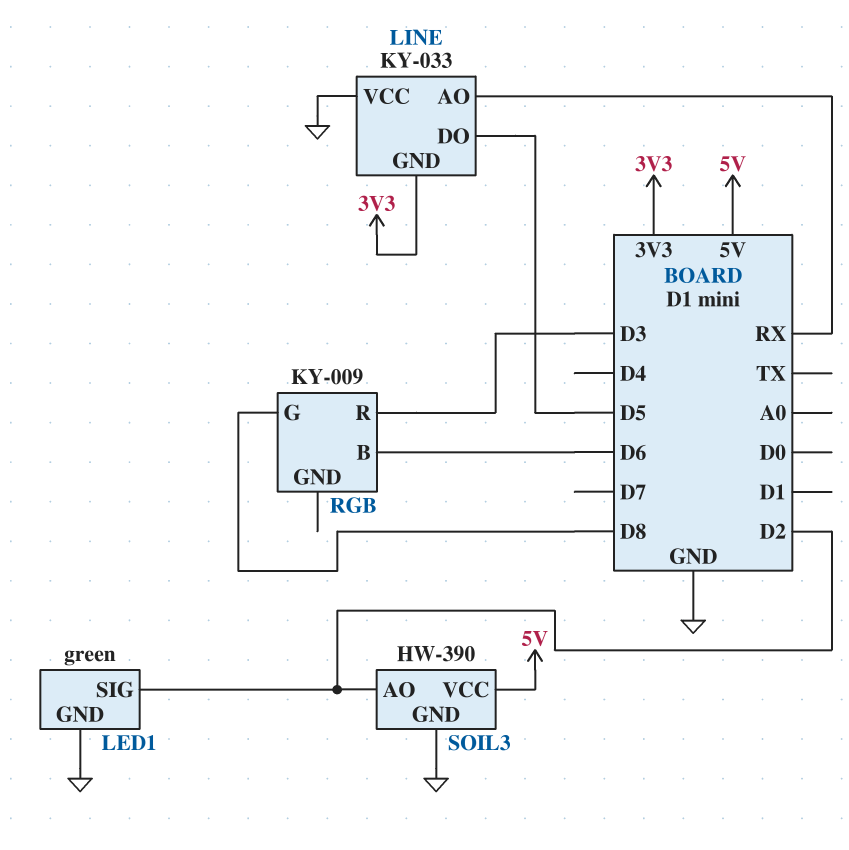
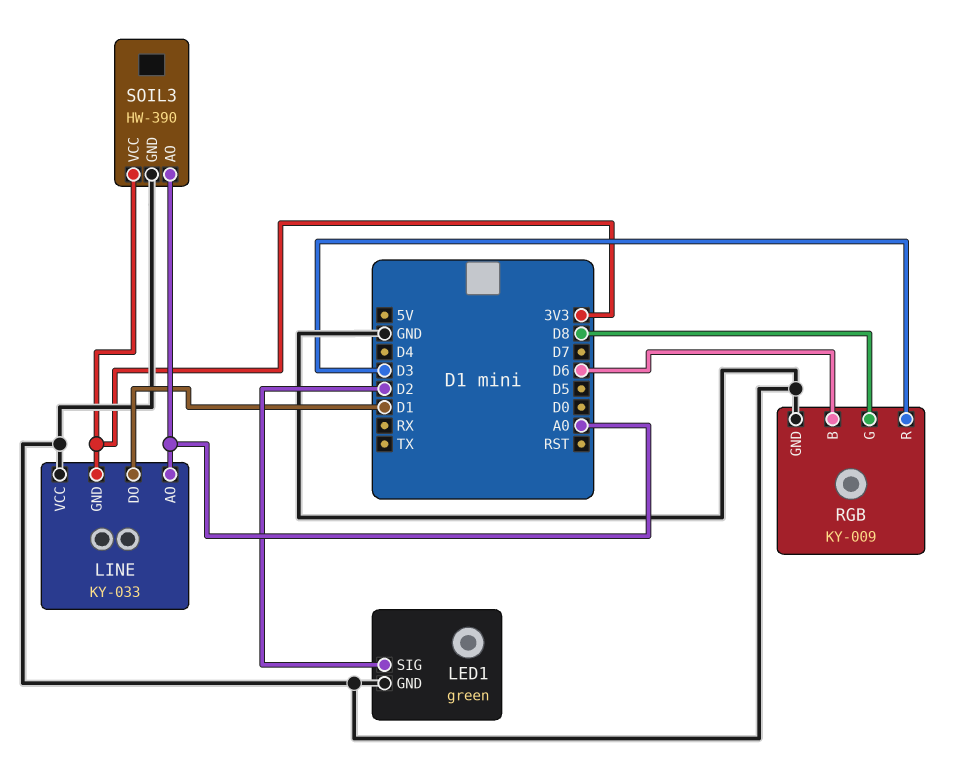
LINE pin AO: RX -> A0
LINE pin DO: D5 -> D1
RGB pin GND: none -> GND
SOIL3 pin AO: D2 -> A0
SOIL3 pin VCC: 5V -> 3V3

